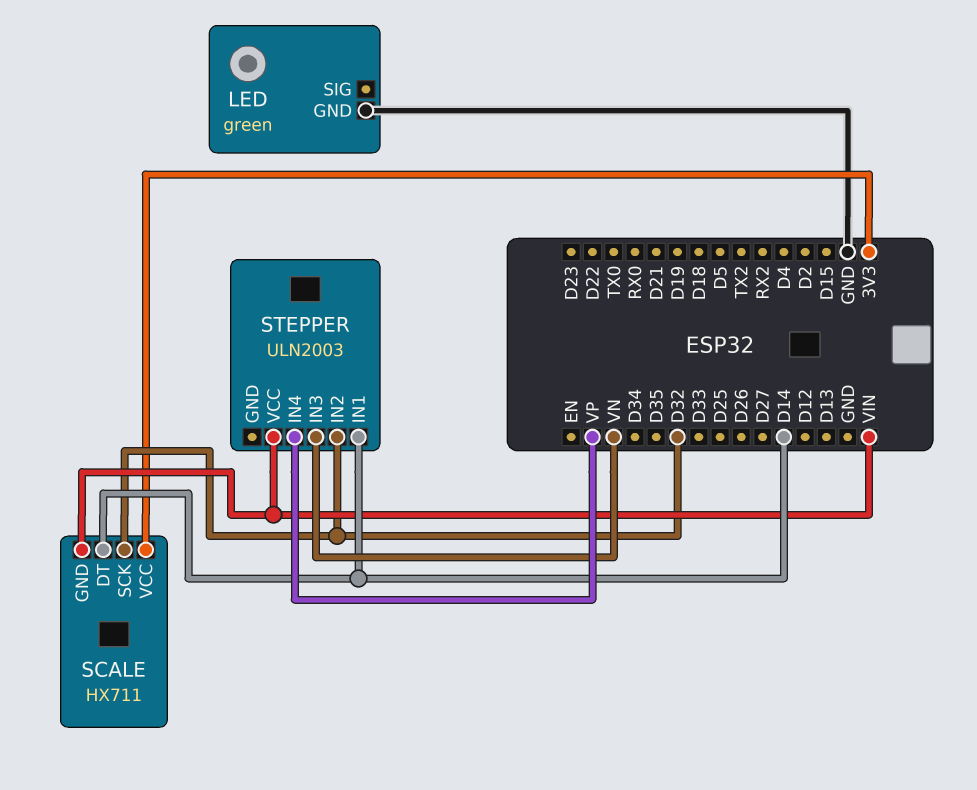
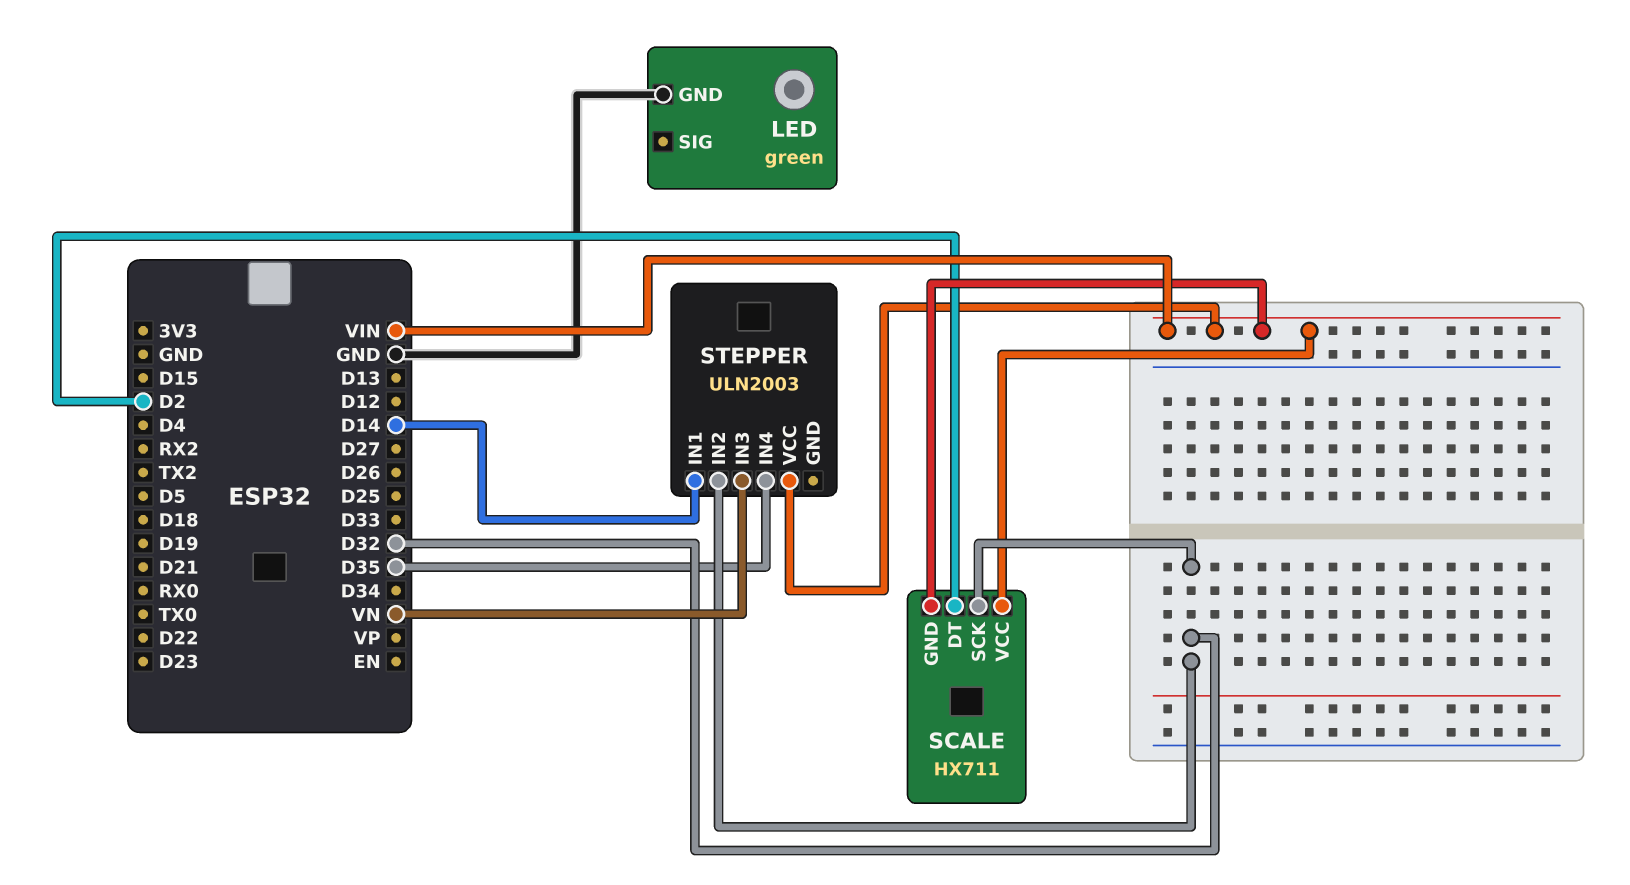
SCALE pin DT: D14 -> D2
SCALE pin VCC: 3V3 -> VIN
STEPPER pin IN4: VP -> D35

